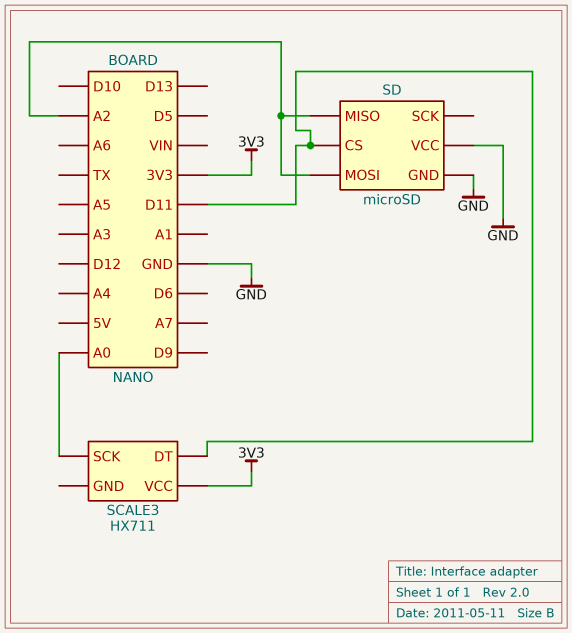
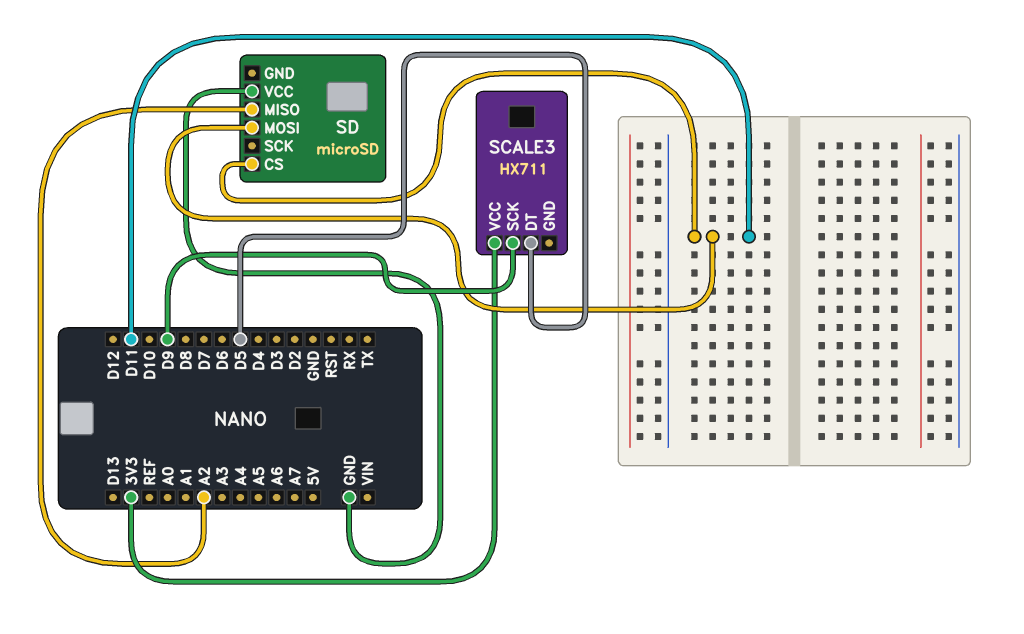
SCALE3 pin DT: D11 -> D5
SCALE3 pin SCK: A0 -> D9
SD pin GND: GND -> none
SD pin MOSI: A2 -> D11

